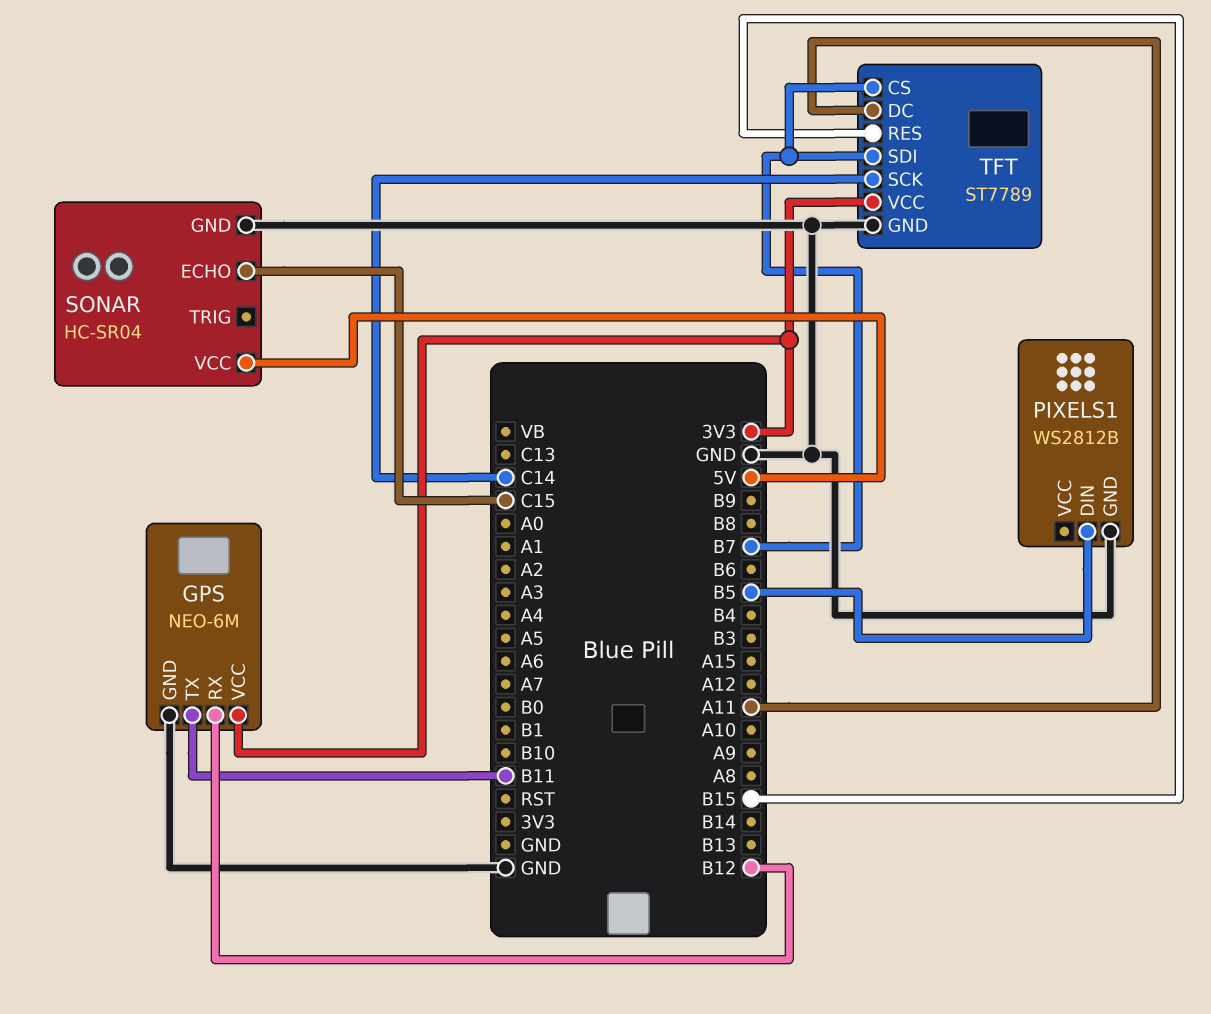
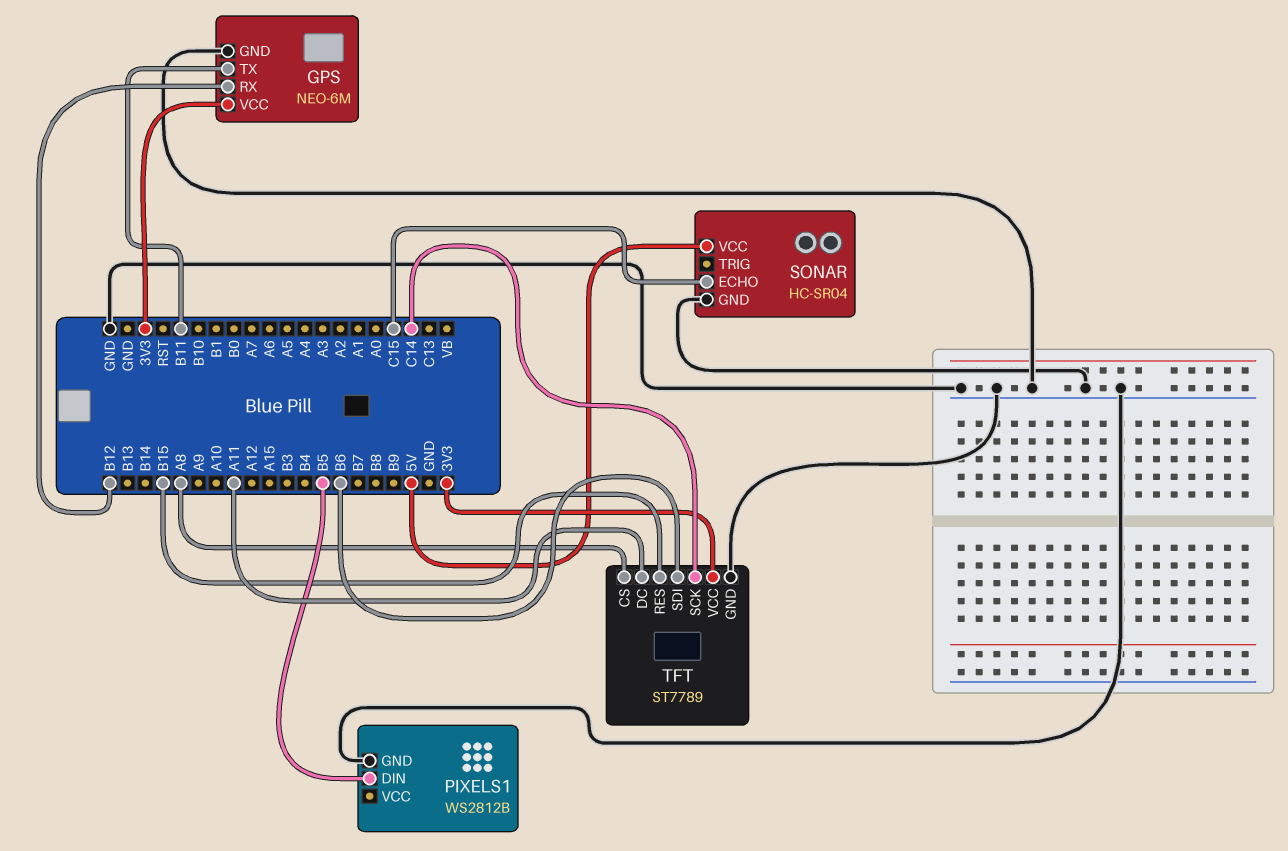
TFT pin CS: B7 -> A8
TFT pin SDI: B7 -> B6

